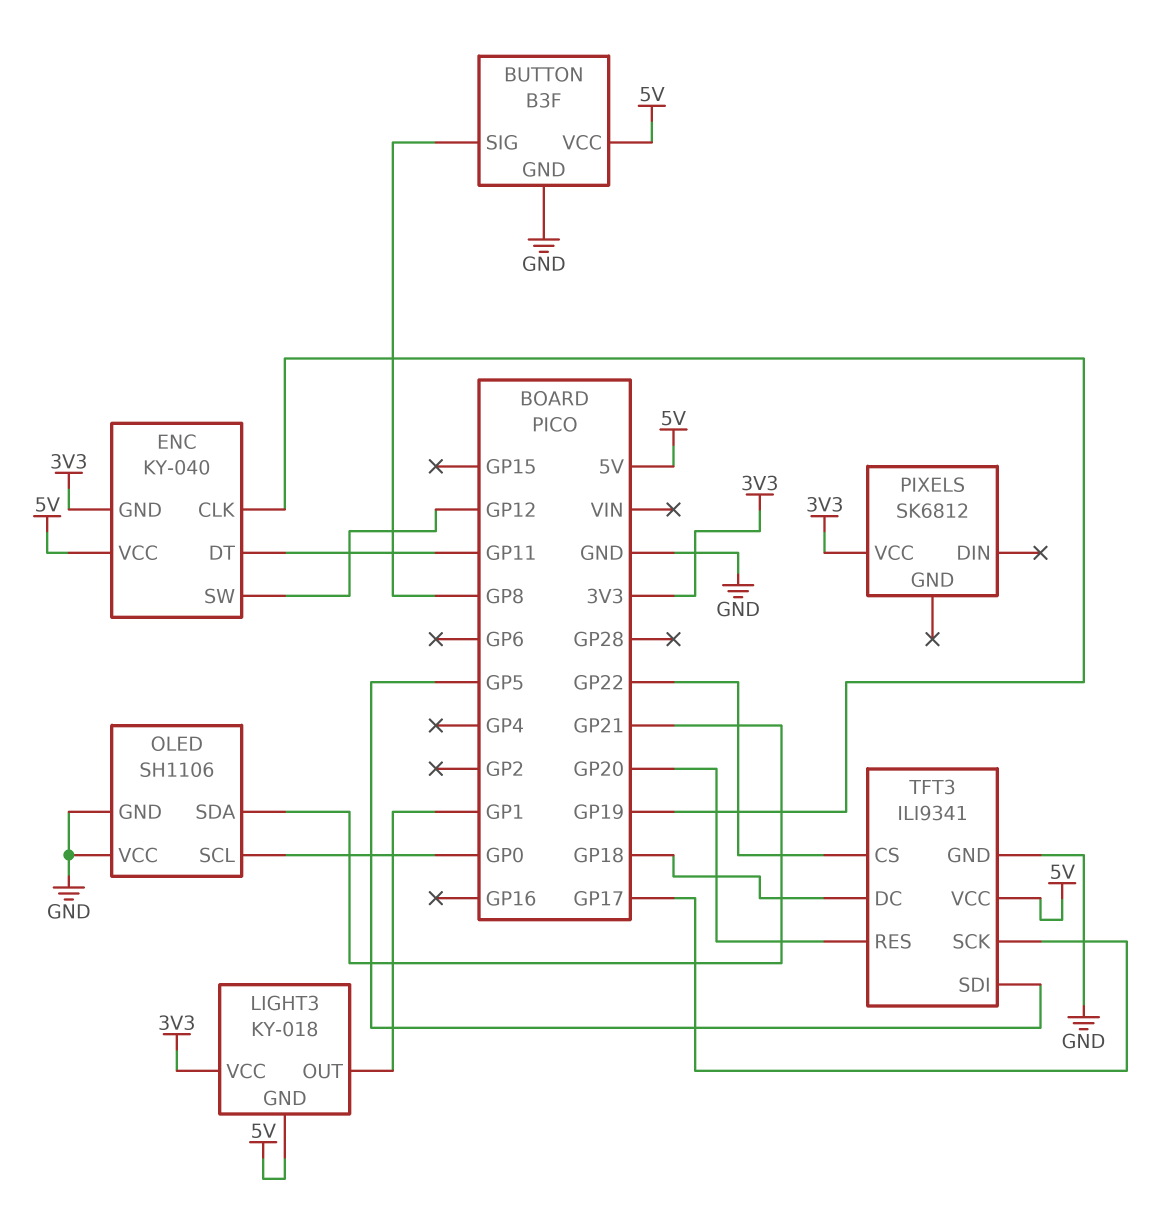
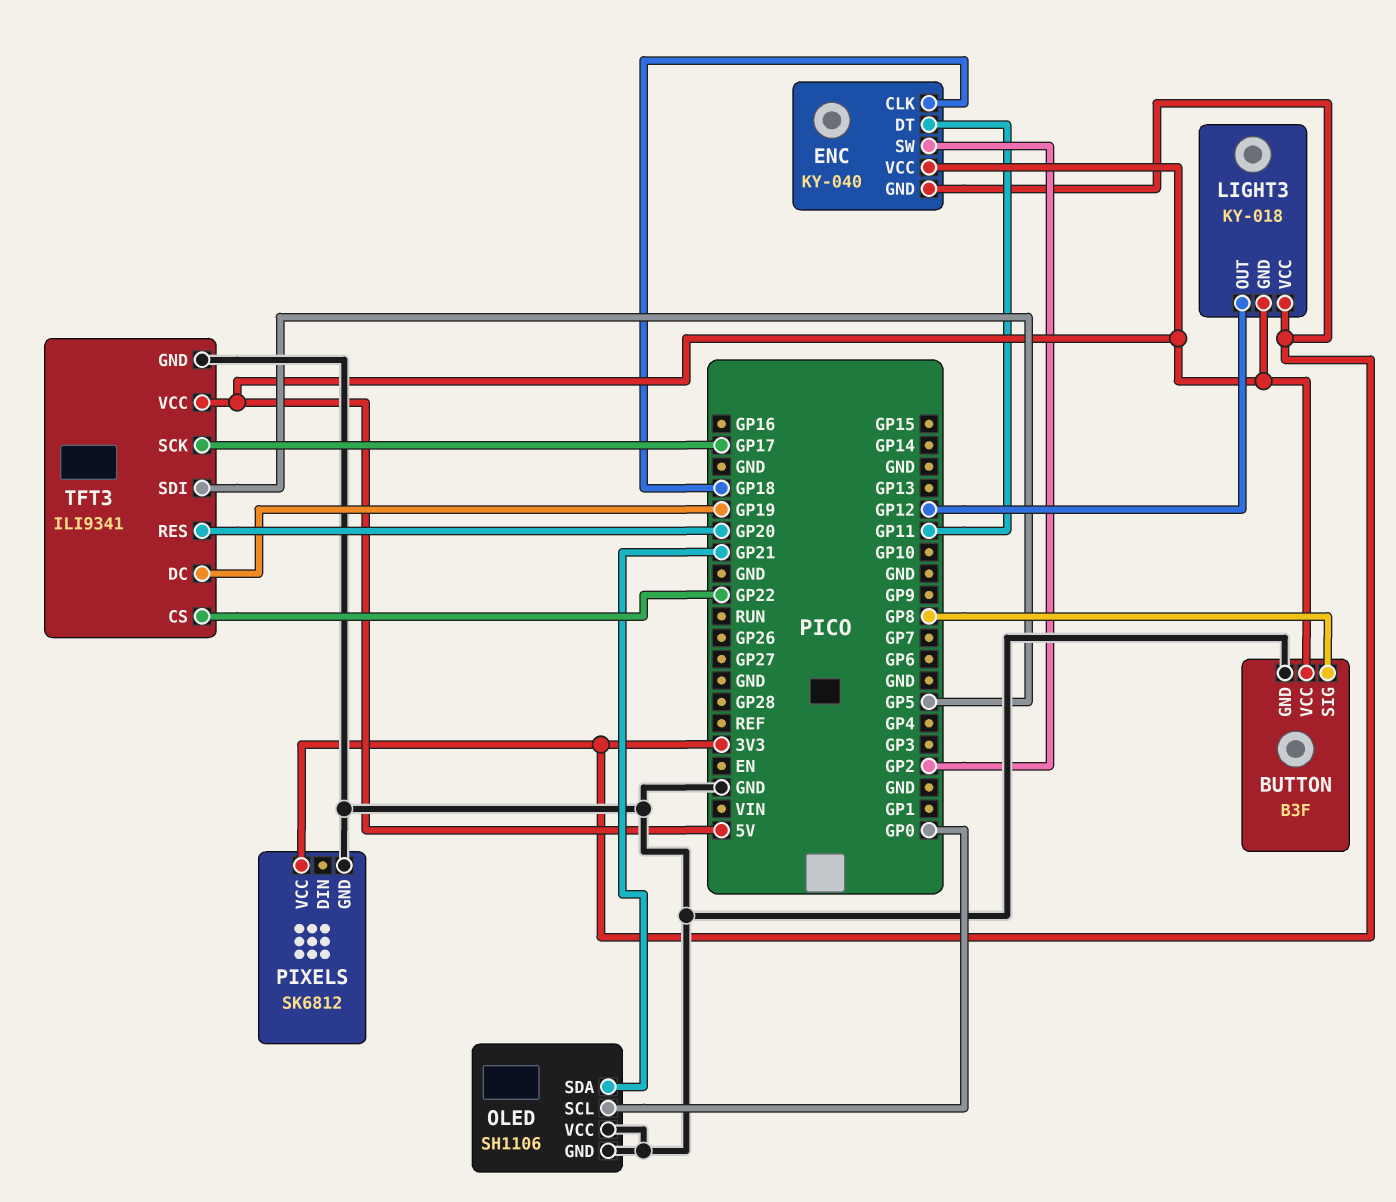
ENC pin CLK: GP19 -> GP18
ENC pin SW: GP12 -> GP2
LIGHT3 pin OUT: GP1 -> GP12
PIXELS pin GND: none -> GND
TFT3 pin DC: GP18 -> GP19

